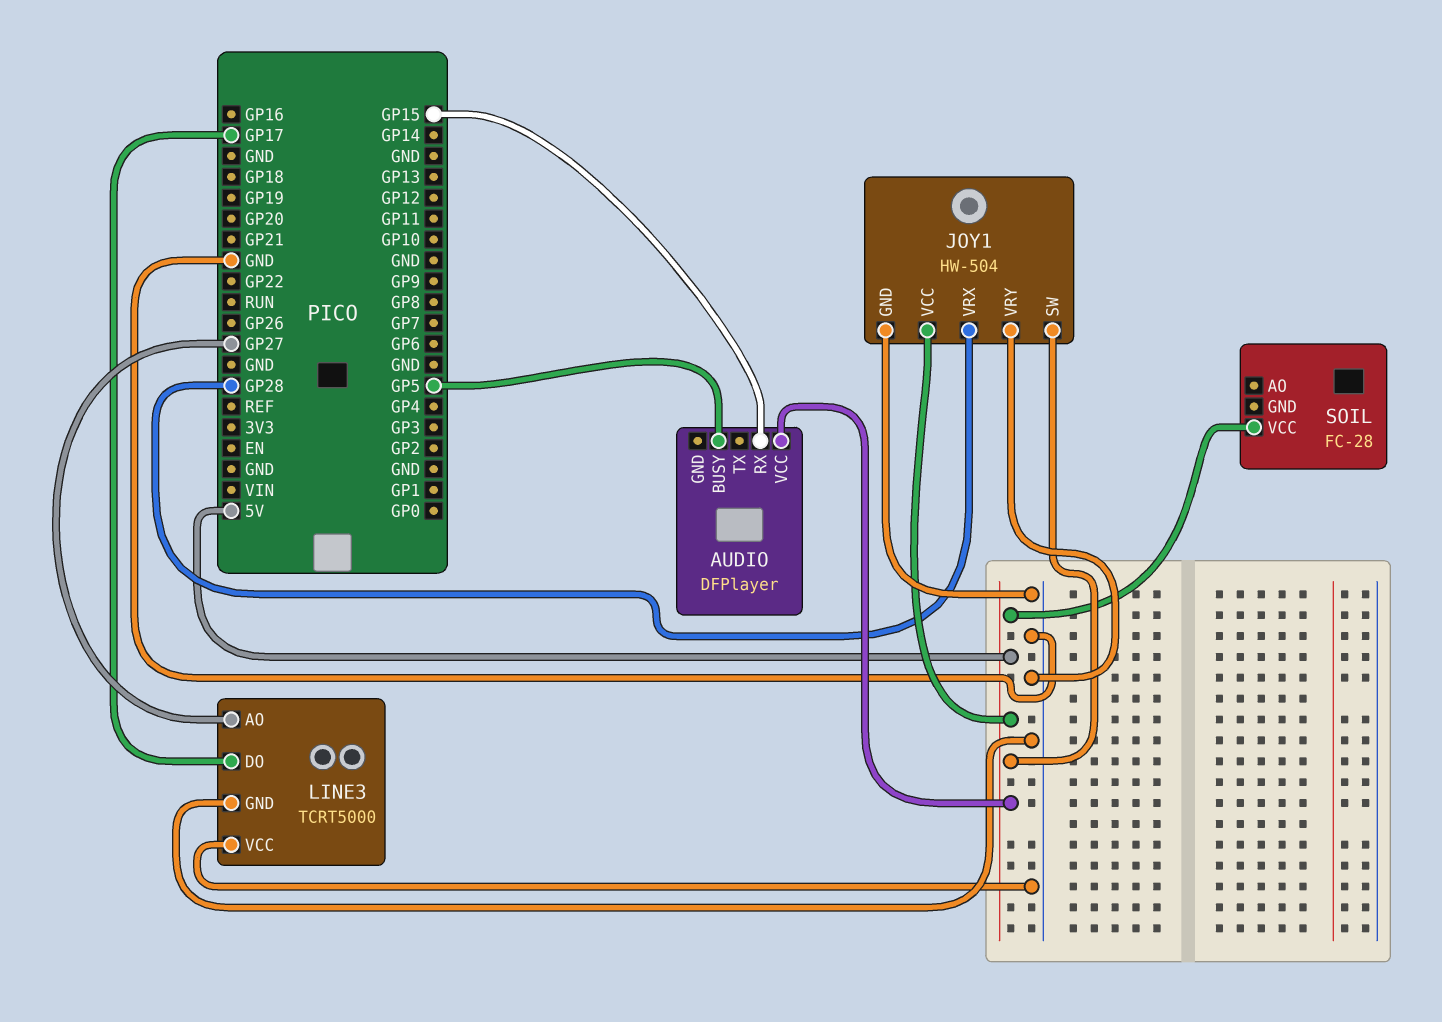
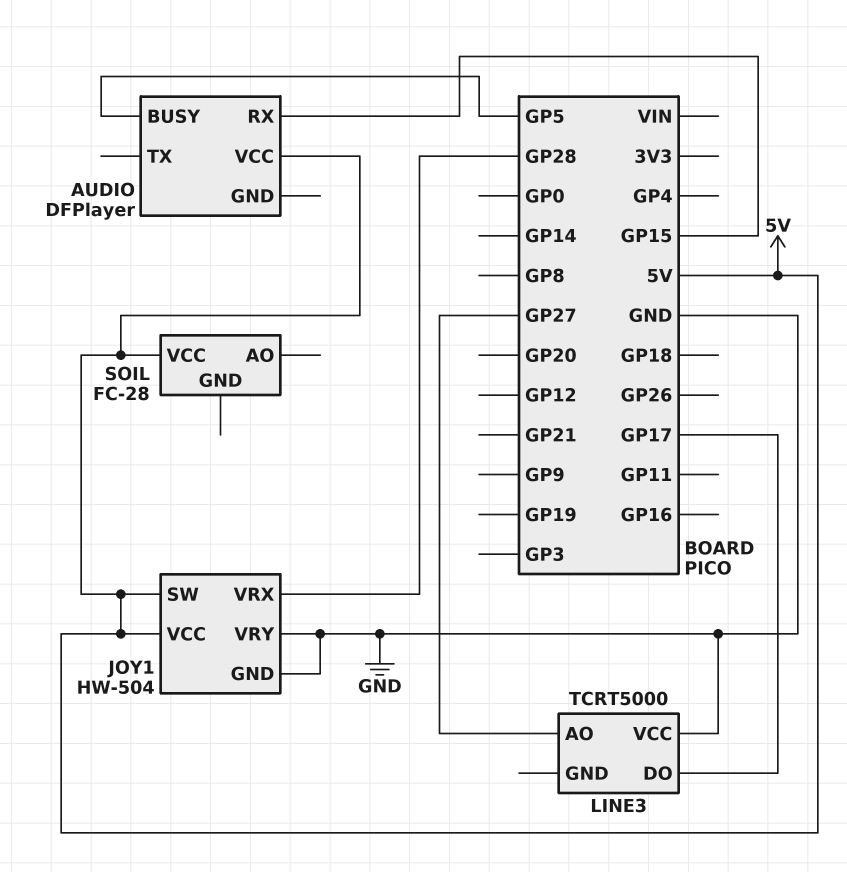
LINE3 pin GND: GND -> none

